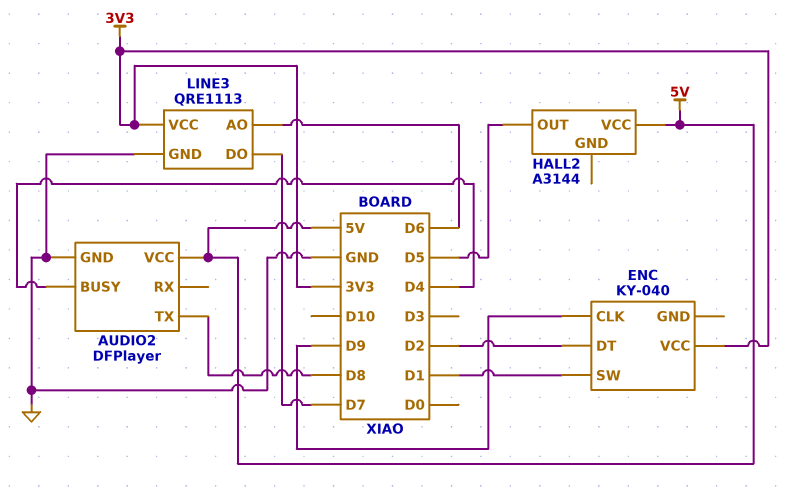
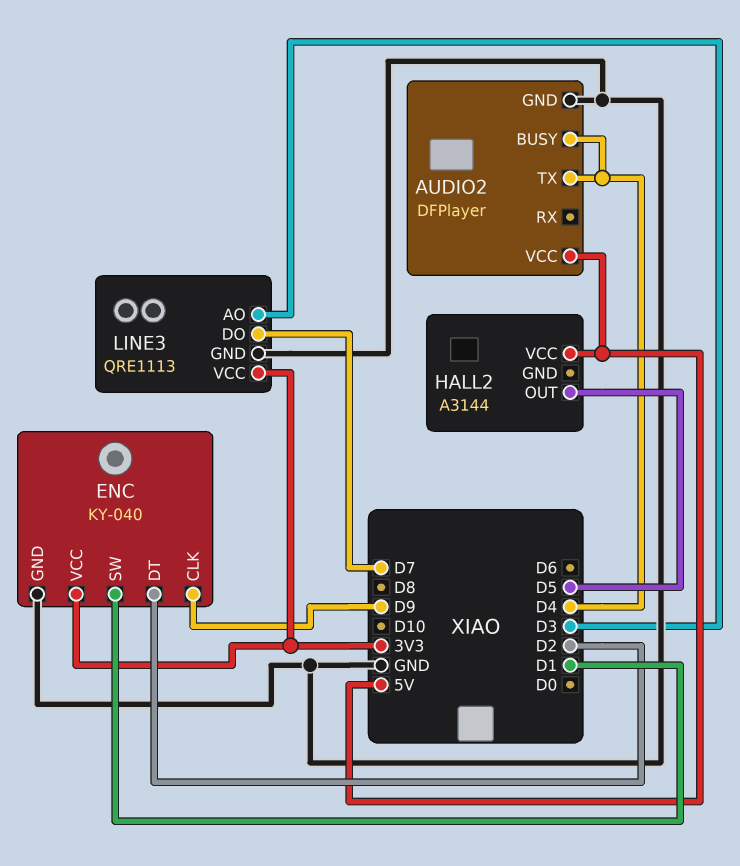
AUDIO2 pin TX: D8 -> D4
ENC pin GND: none -> GND
LINE3 pin AO: D6 -> D3

